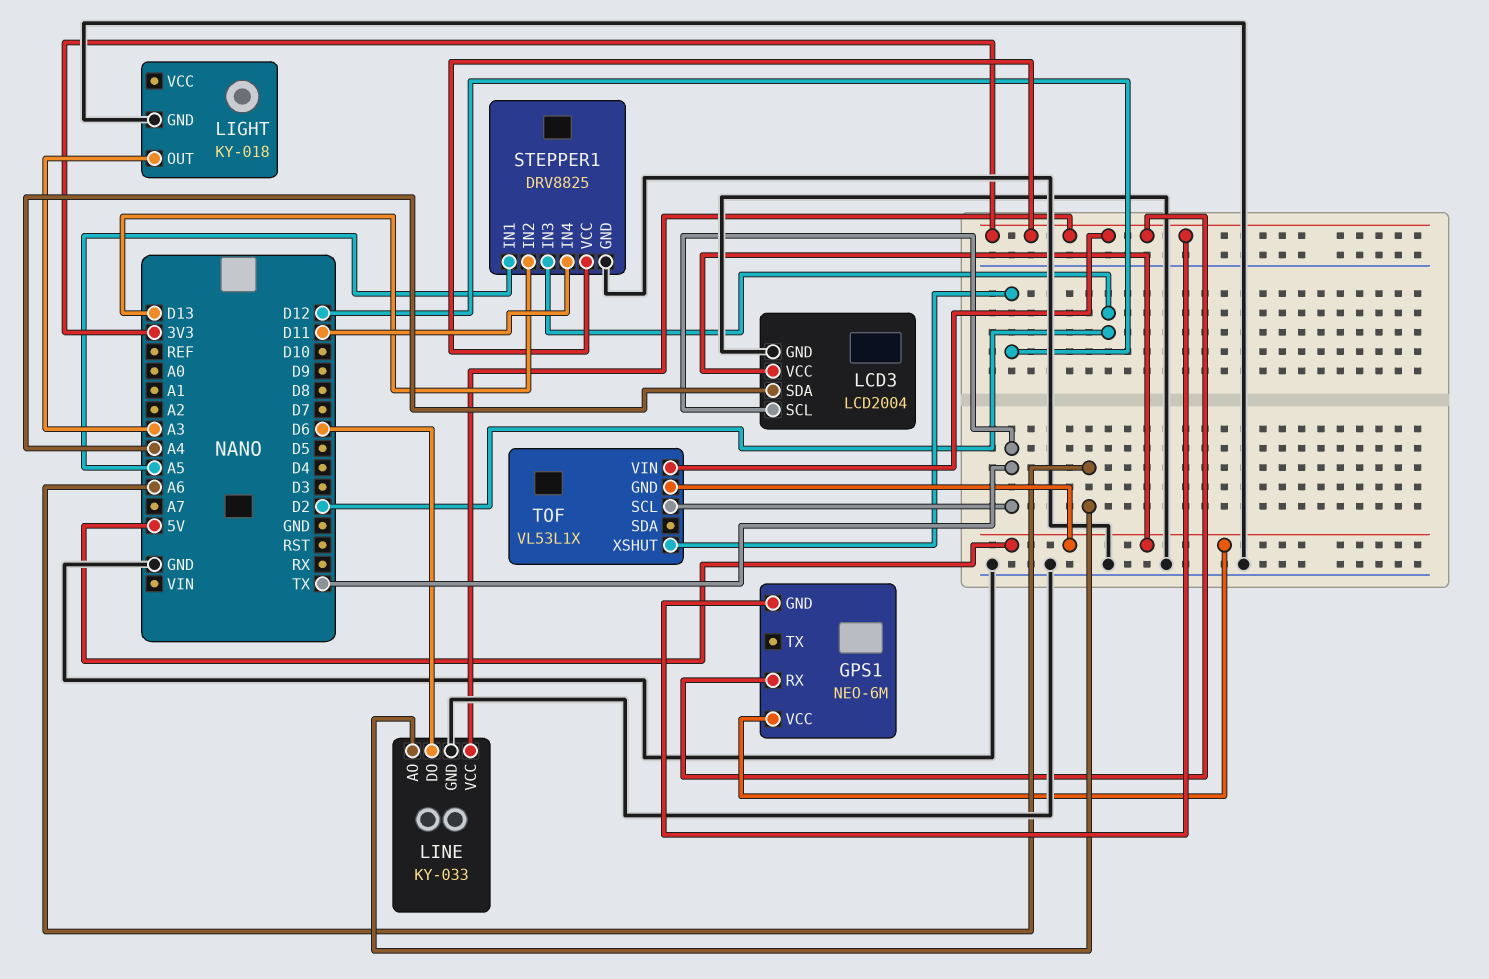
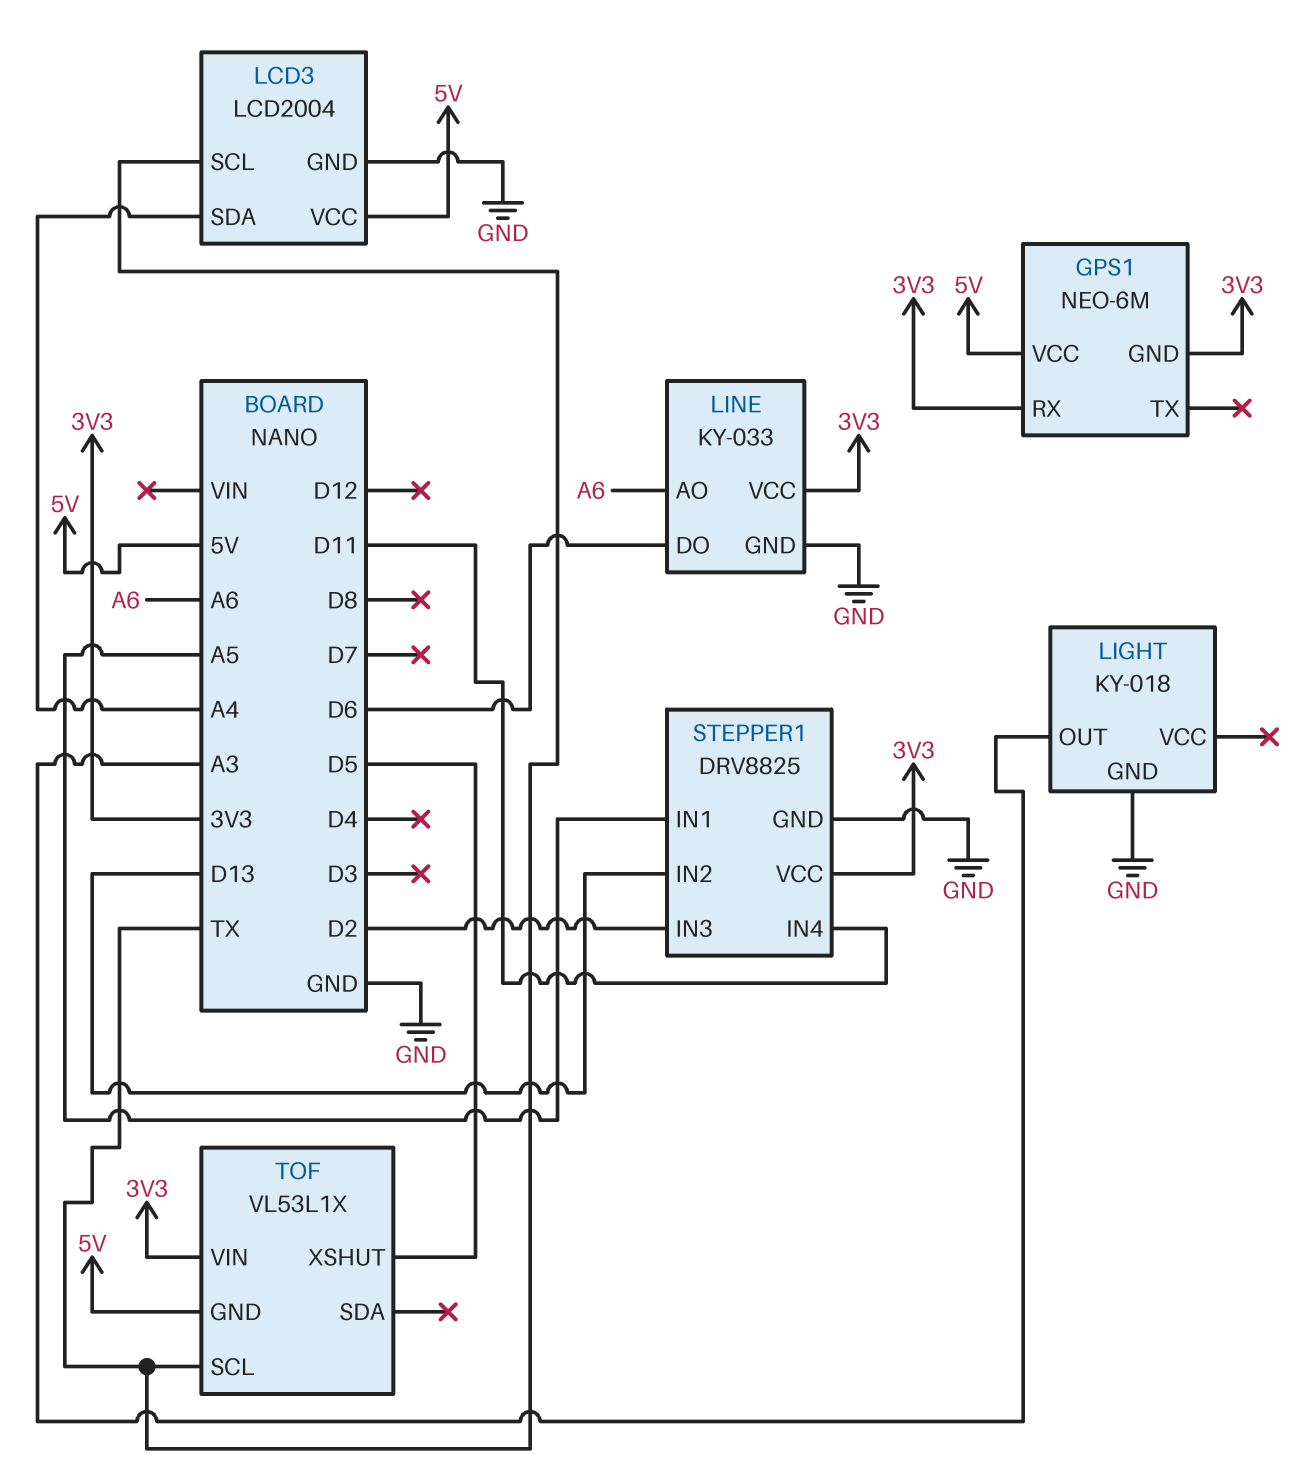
TOF pin XSHUT: D12 -> D5

